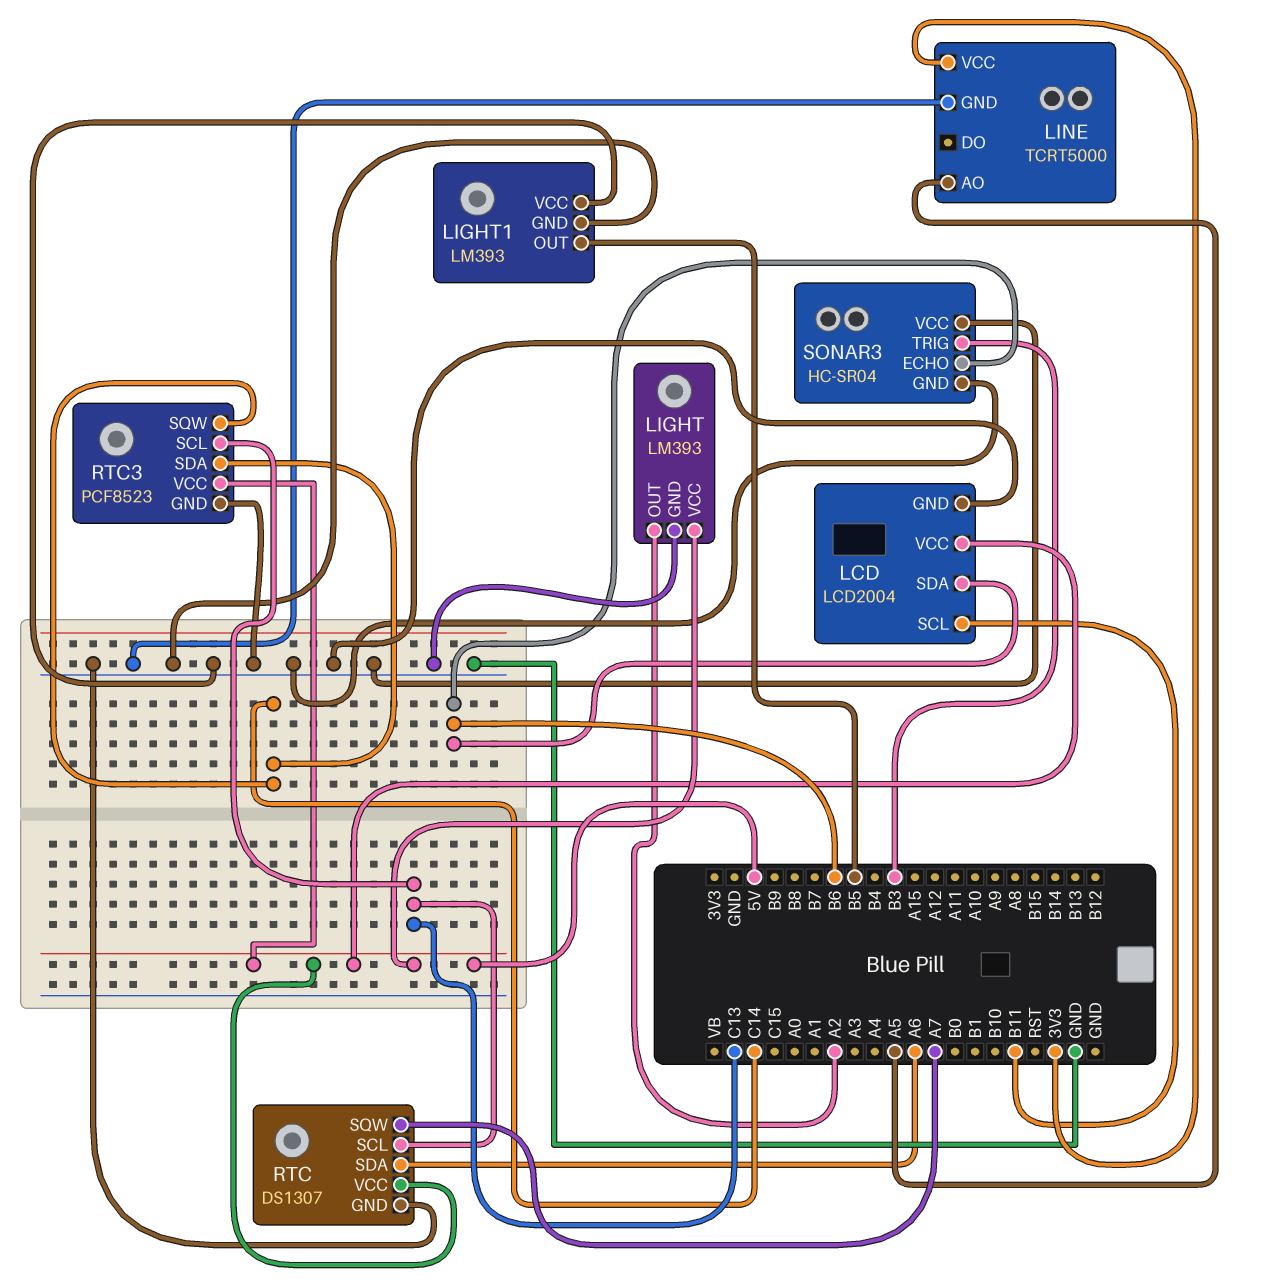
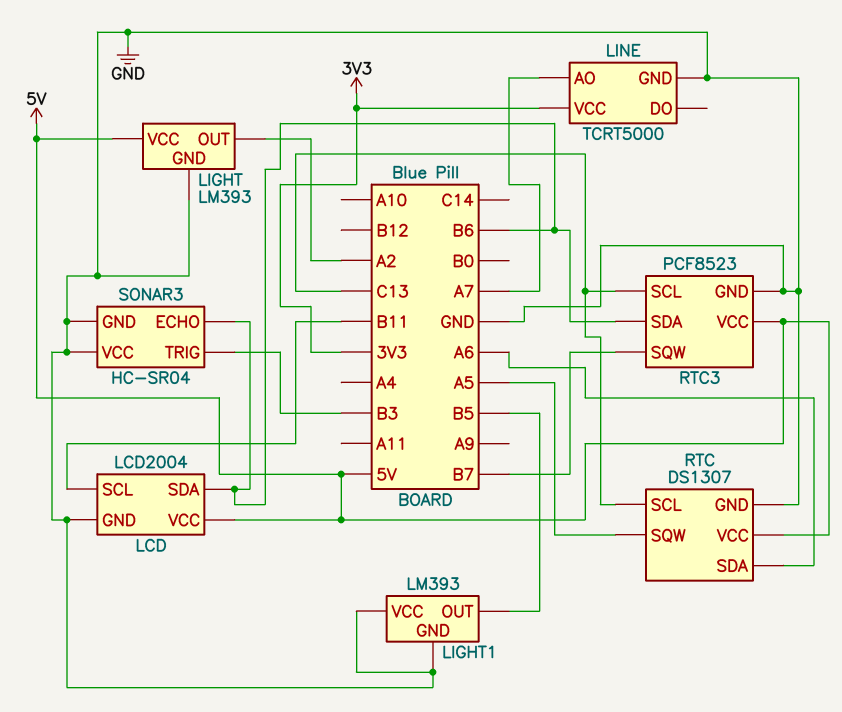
LINE pin AO: A5 -> A7
RTC pin SQW: A7 -> A5
RTC3 pin SDA: C14 -> B6
RTC3 pin SQW: C14 -> B7

